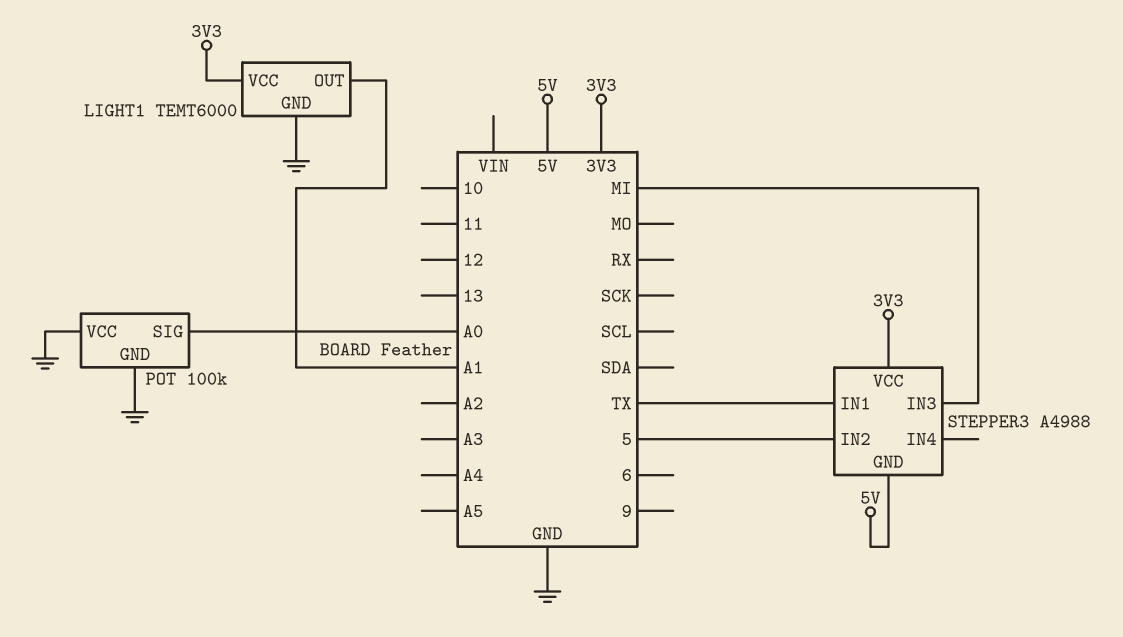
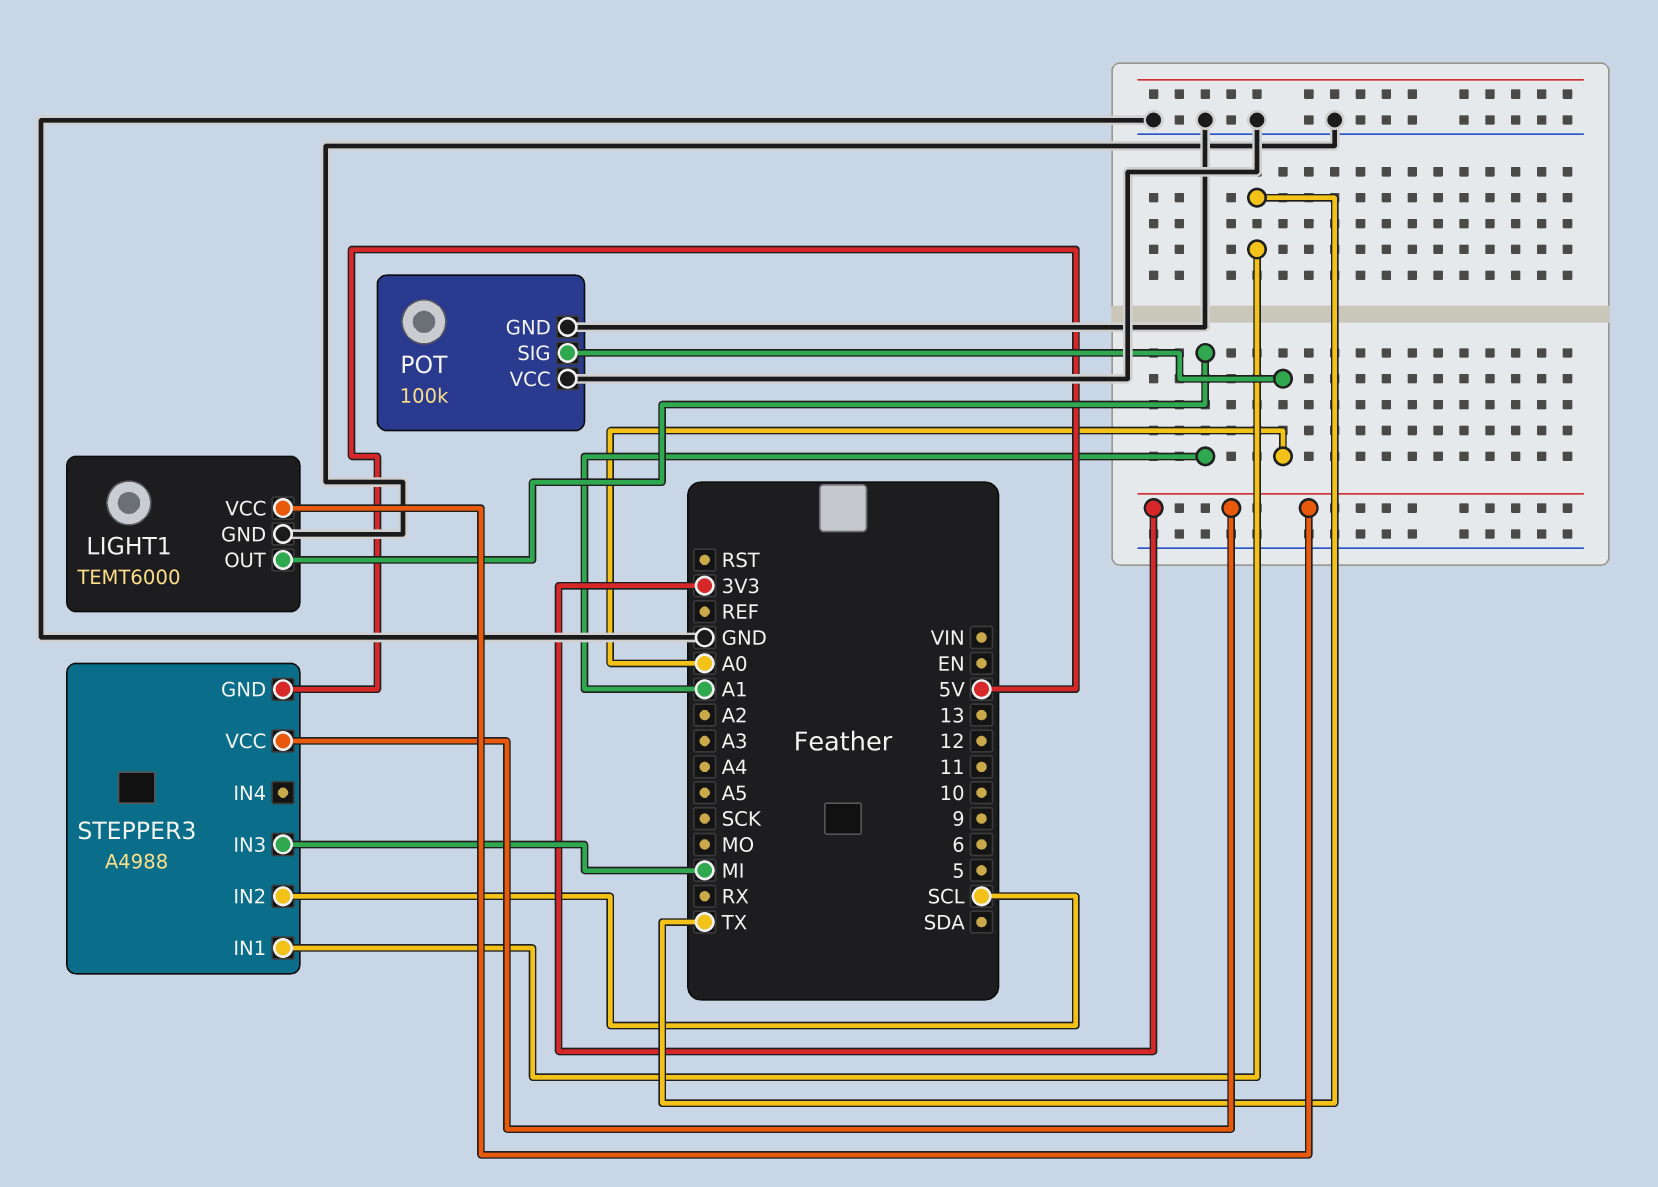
STEPPER3 pin IN2: 5 -> SCL

